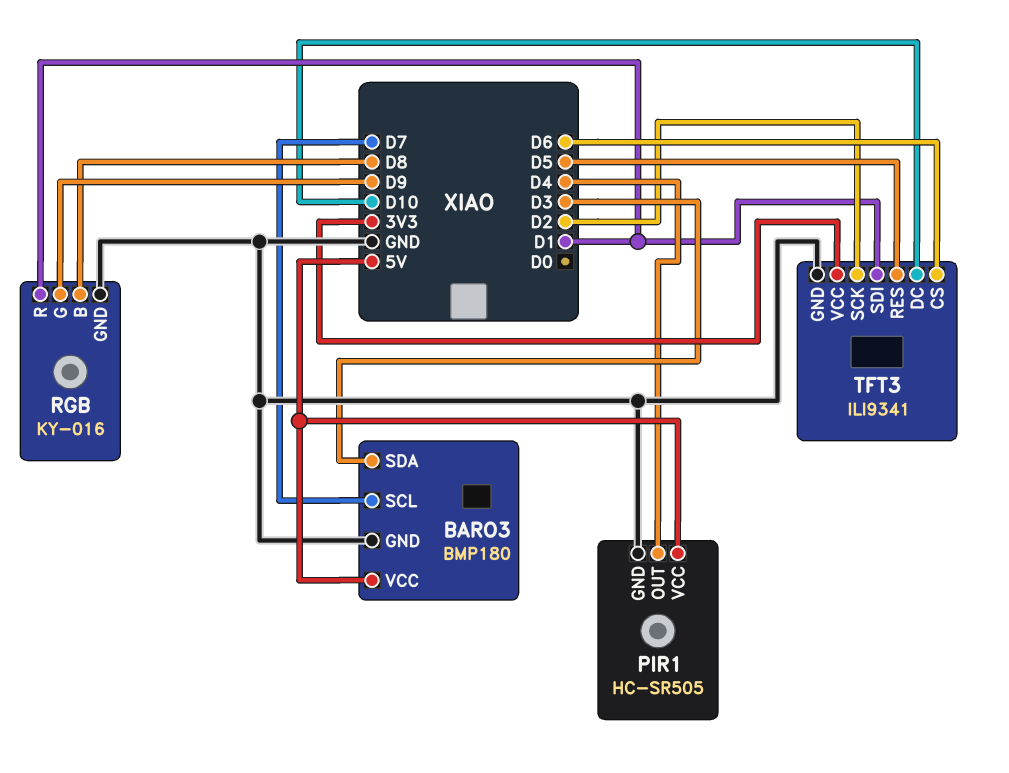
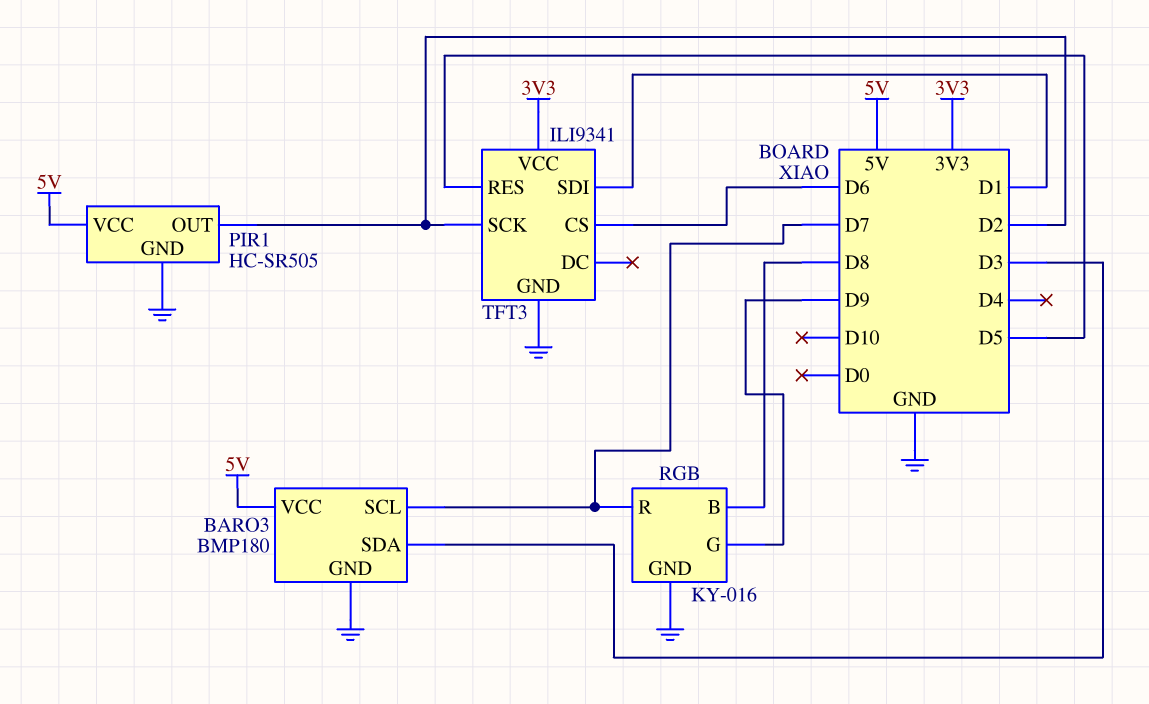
PIR1 pin OUT: D4 -> D2
RGB pin R: D1 -> D7
TFT3 pin DC: D10 -> none

